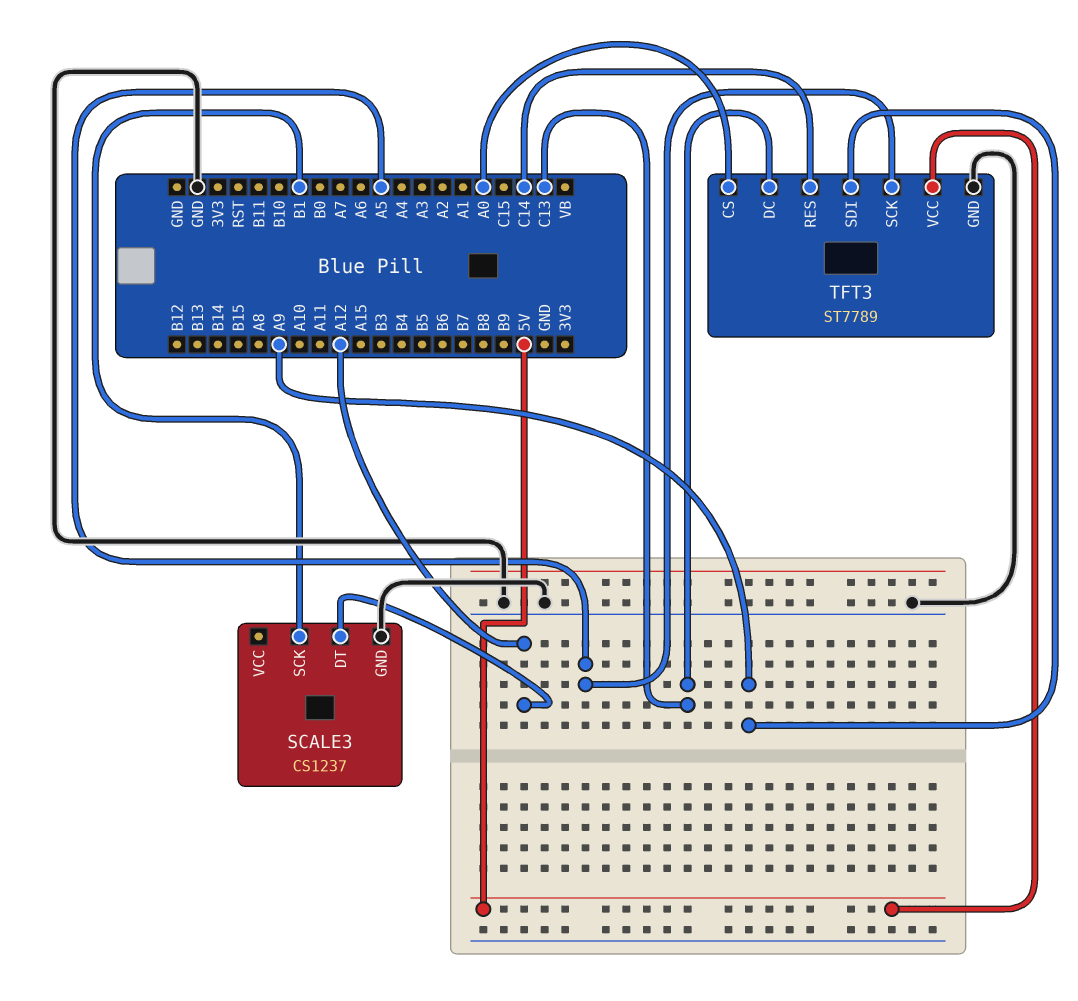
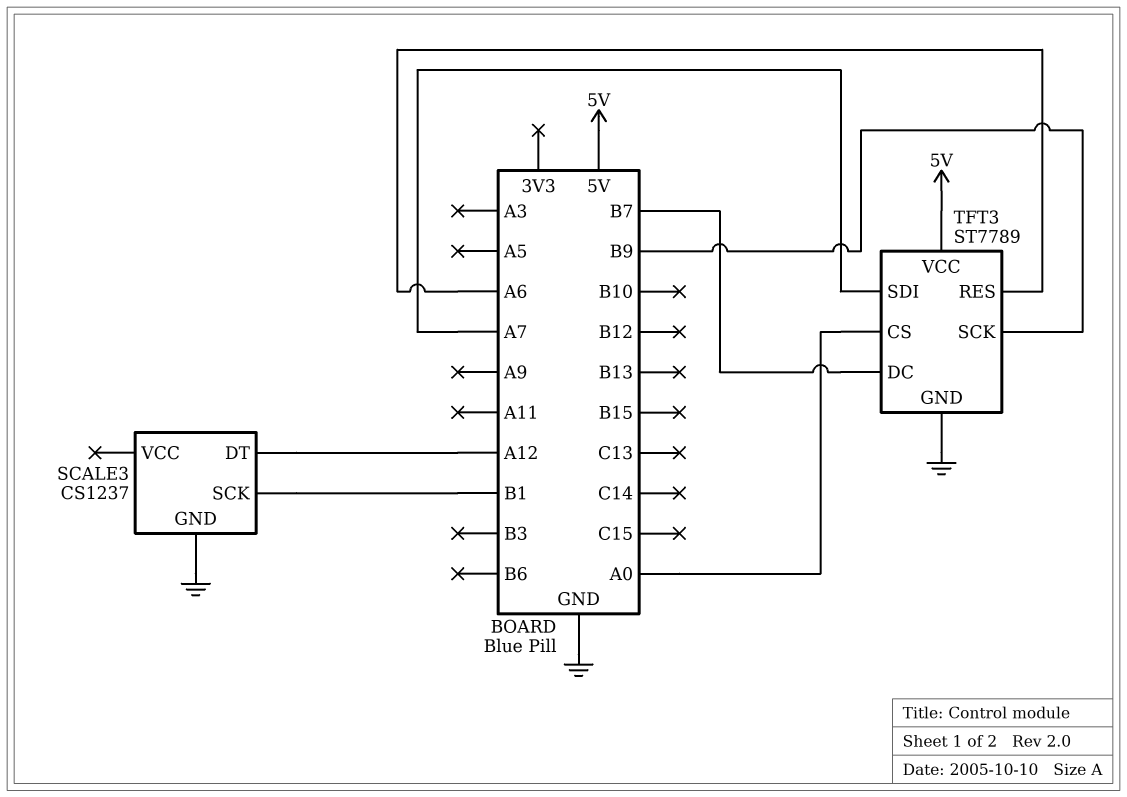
TFT3 pin DC: C13 -> B7
TFT3 pin RES: C14 -> A6
TFT3 pin SCK: A5 -> B9
TFT3 pin SDI: A9 -> A7

